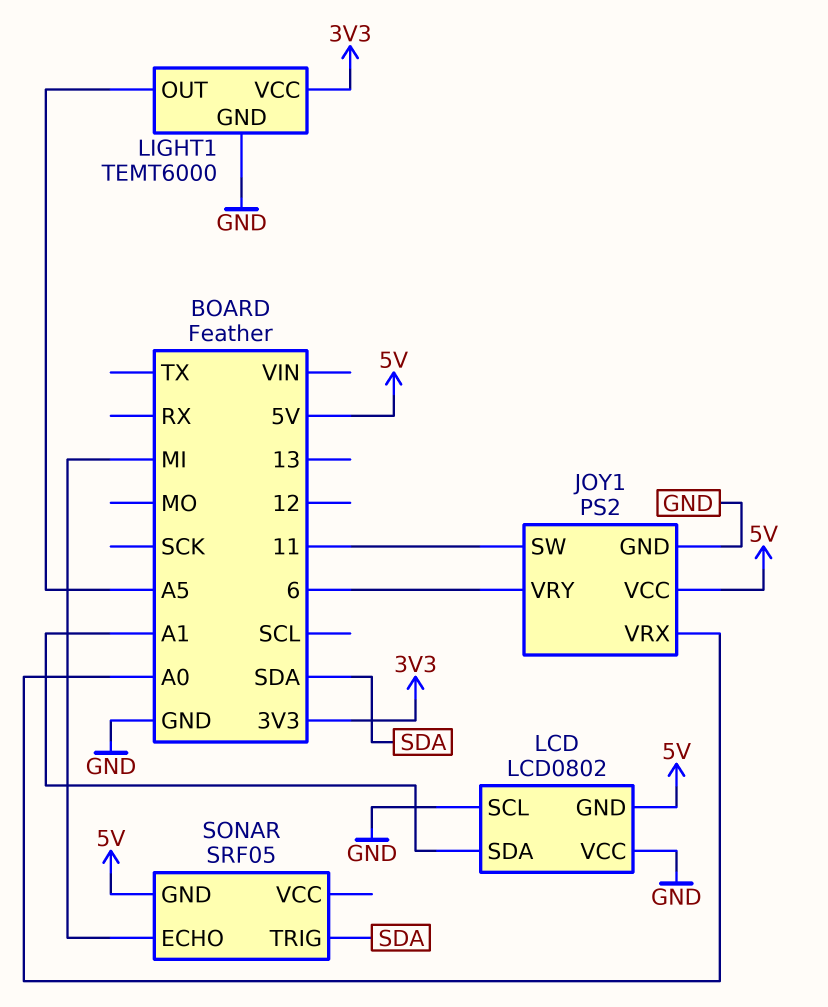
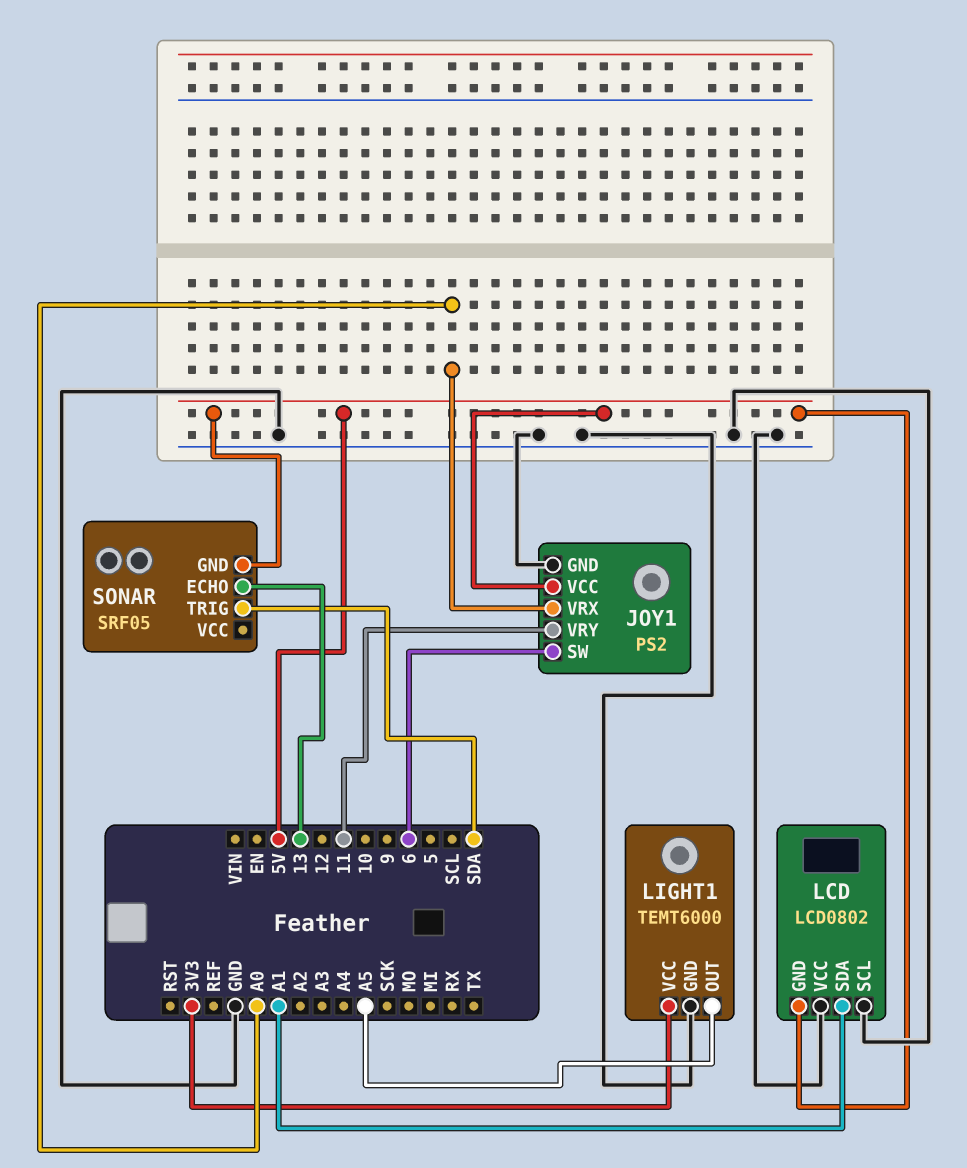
JOY1 pin SW: 11 -> 6
JOY1 pin VRY: 6 -> 11
SONAR pin ECHO: MI -> 13

